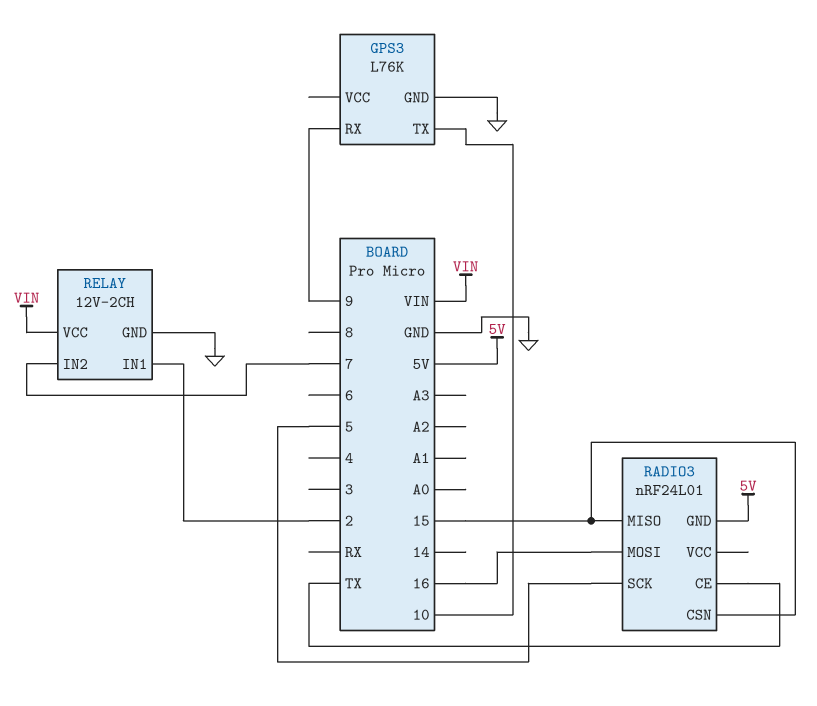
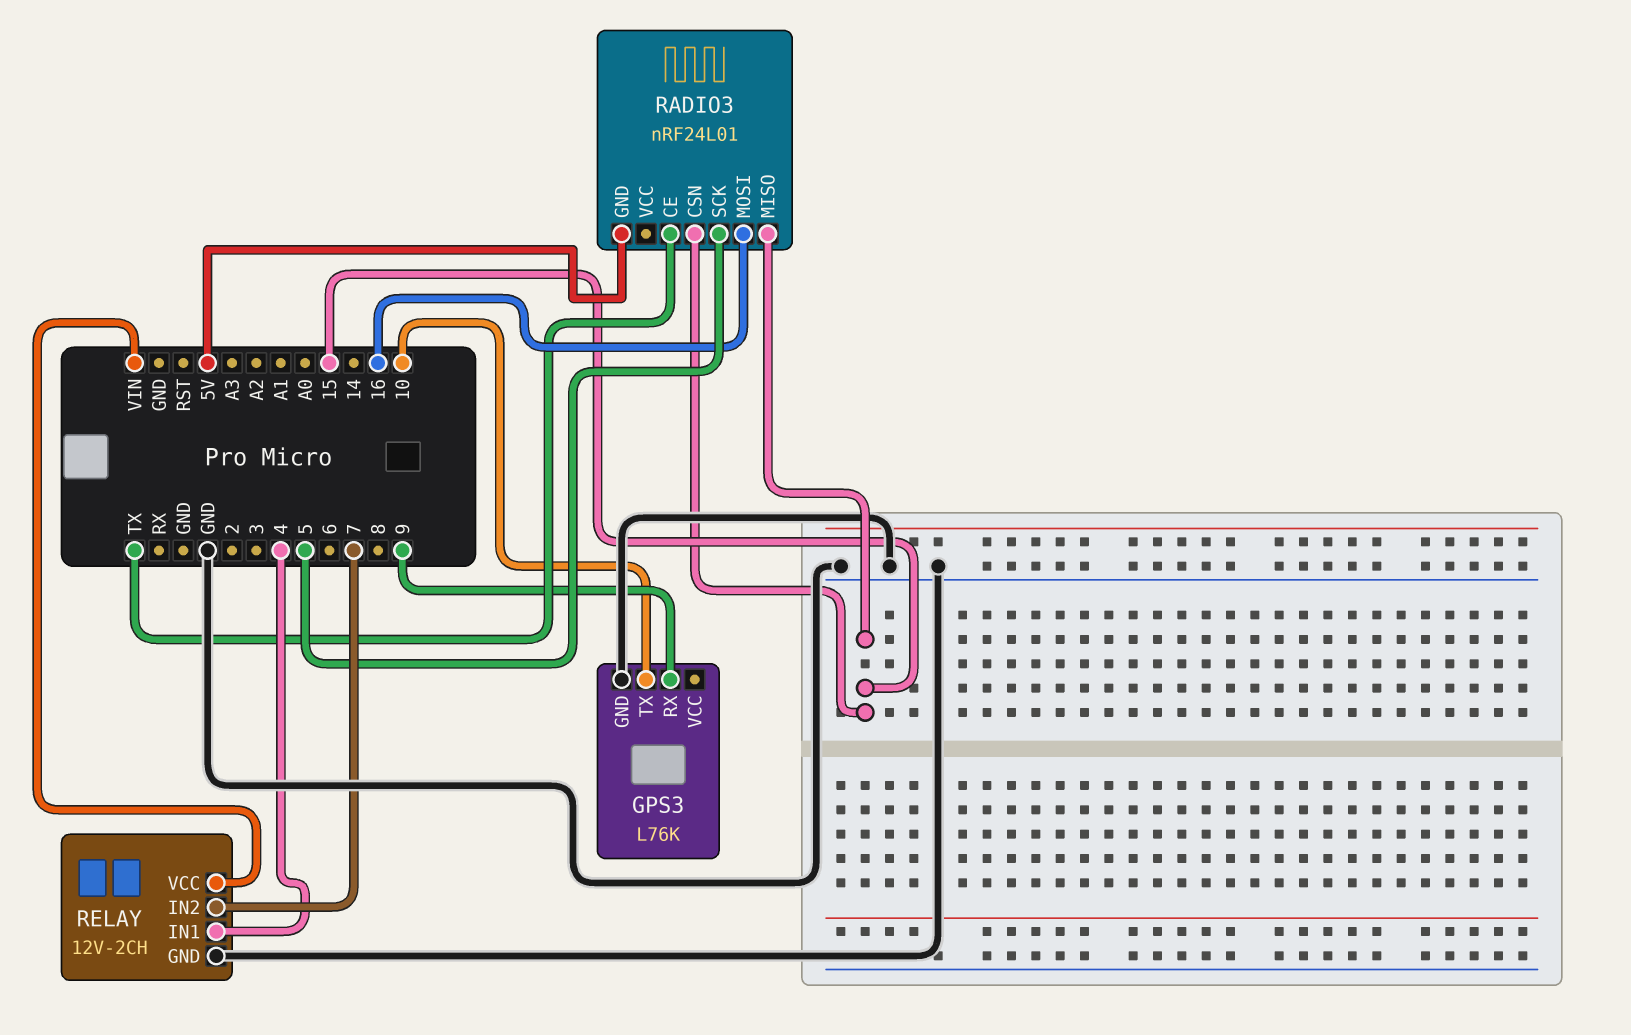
RELAY pin IN1: 2 -> 4

